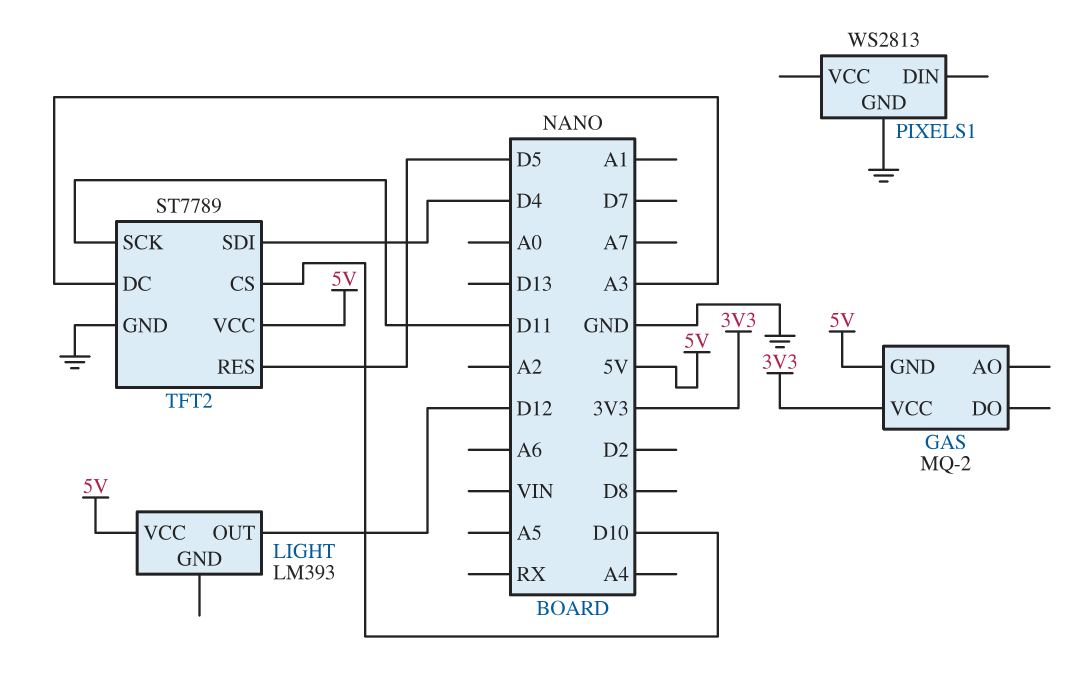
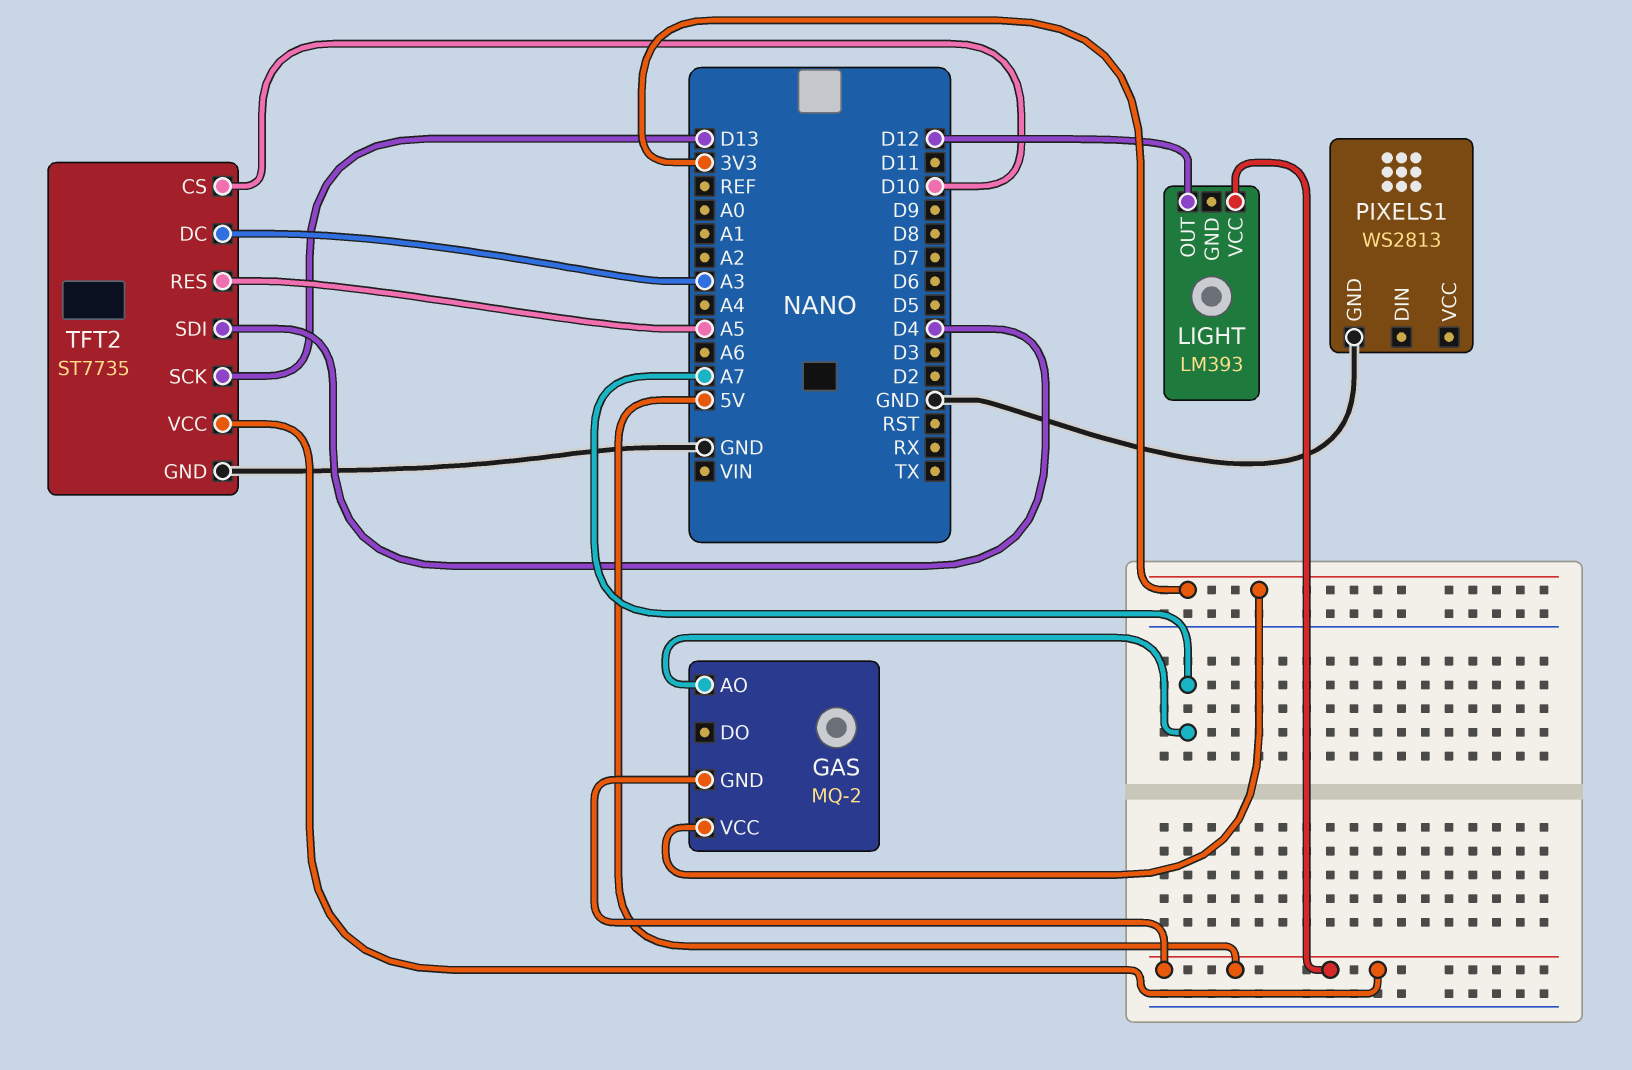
GAS pin AO: none -> A7
TFT2: ST7789 -> ST7735
TFT2 pin RES: D5 -> A5
TFT2 pin SCK: D11 -> D13

